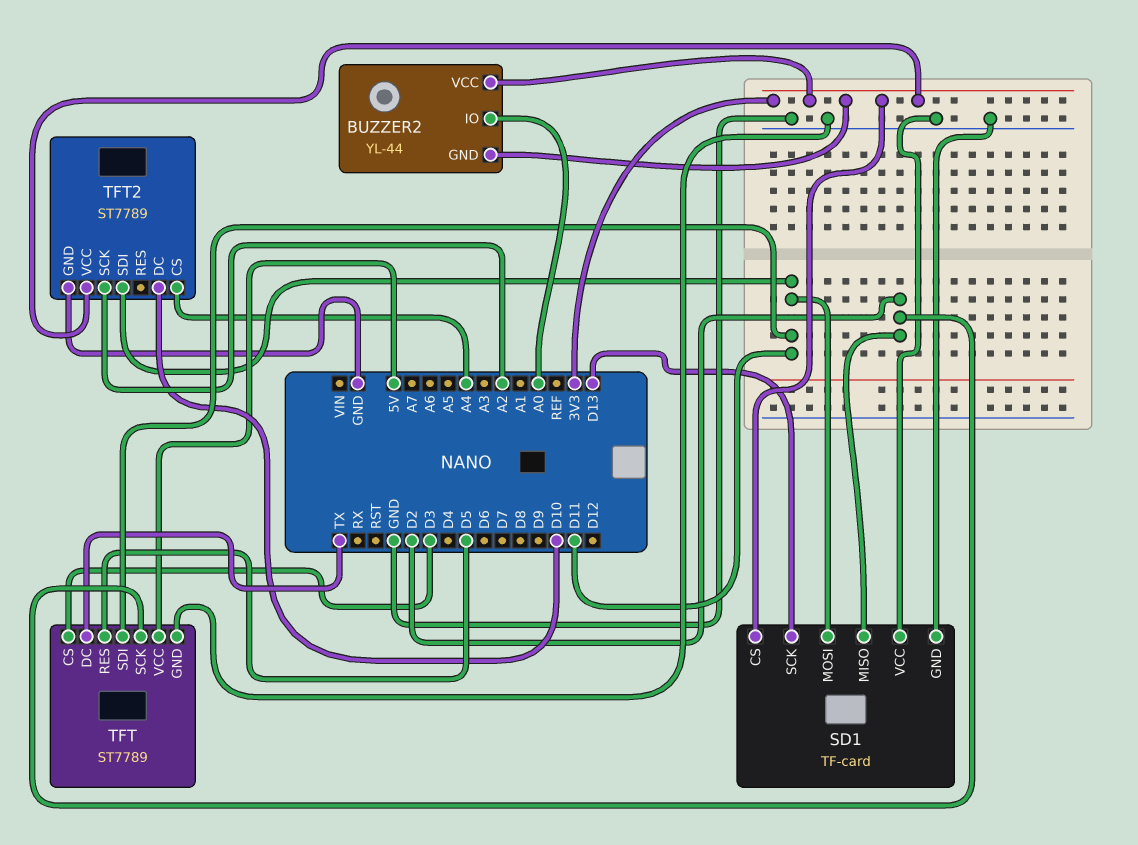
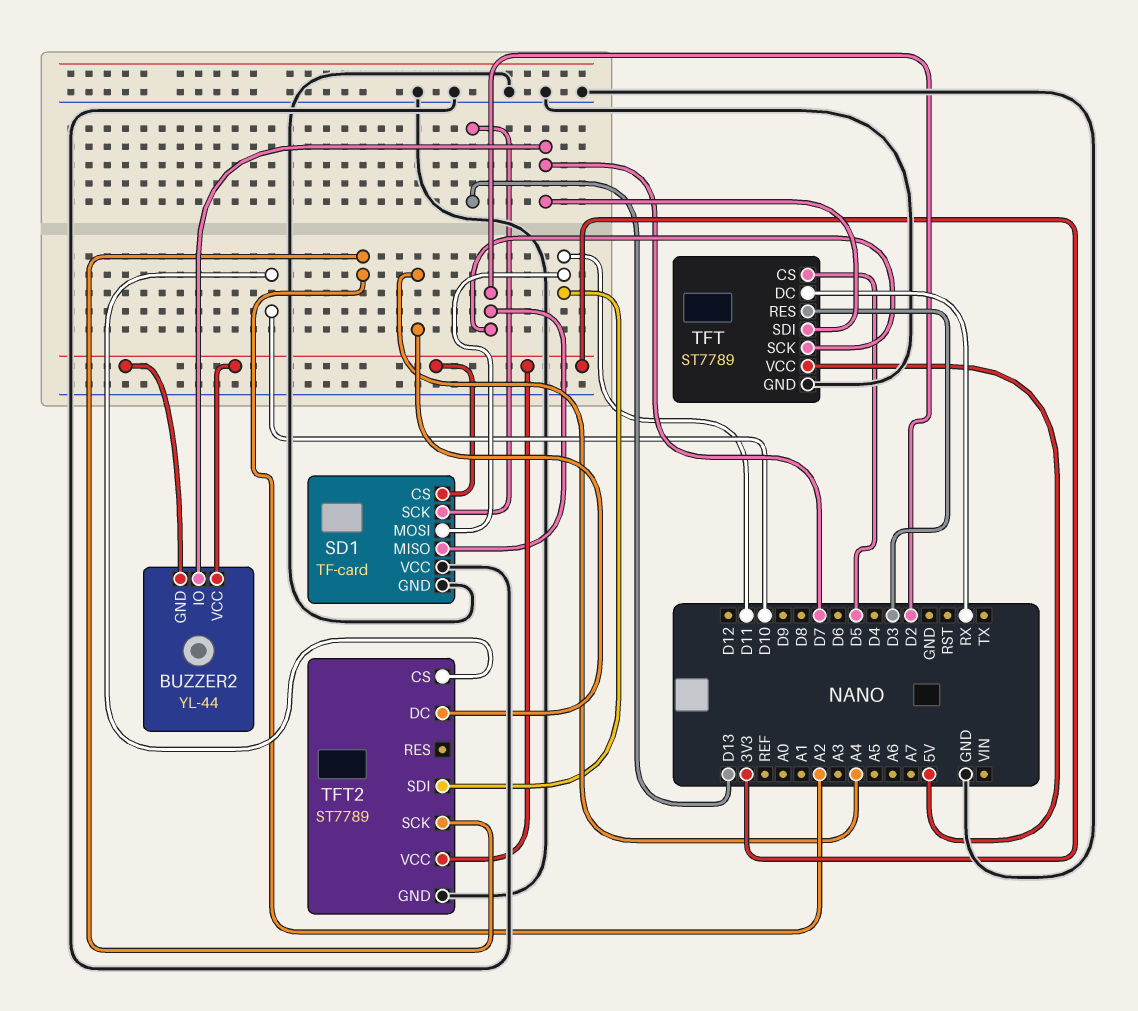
BUZZER2 pin IO: A0 -> D7
TFT pin CS: D3 -> D5
TFT pin DC: TX -> RX
TFT pin RES: D5 -> D3
TFT pin SDI: D11 -> D7
TFT2 pin CS: A4 -> D10
TFT2 pin DC: D10 -> A4

